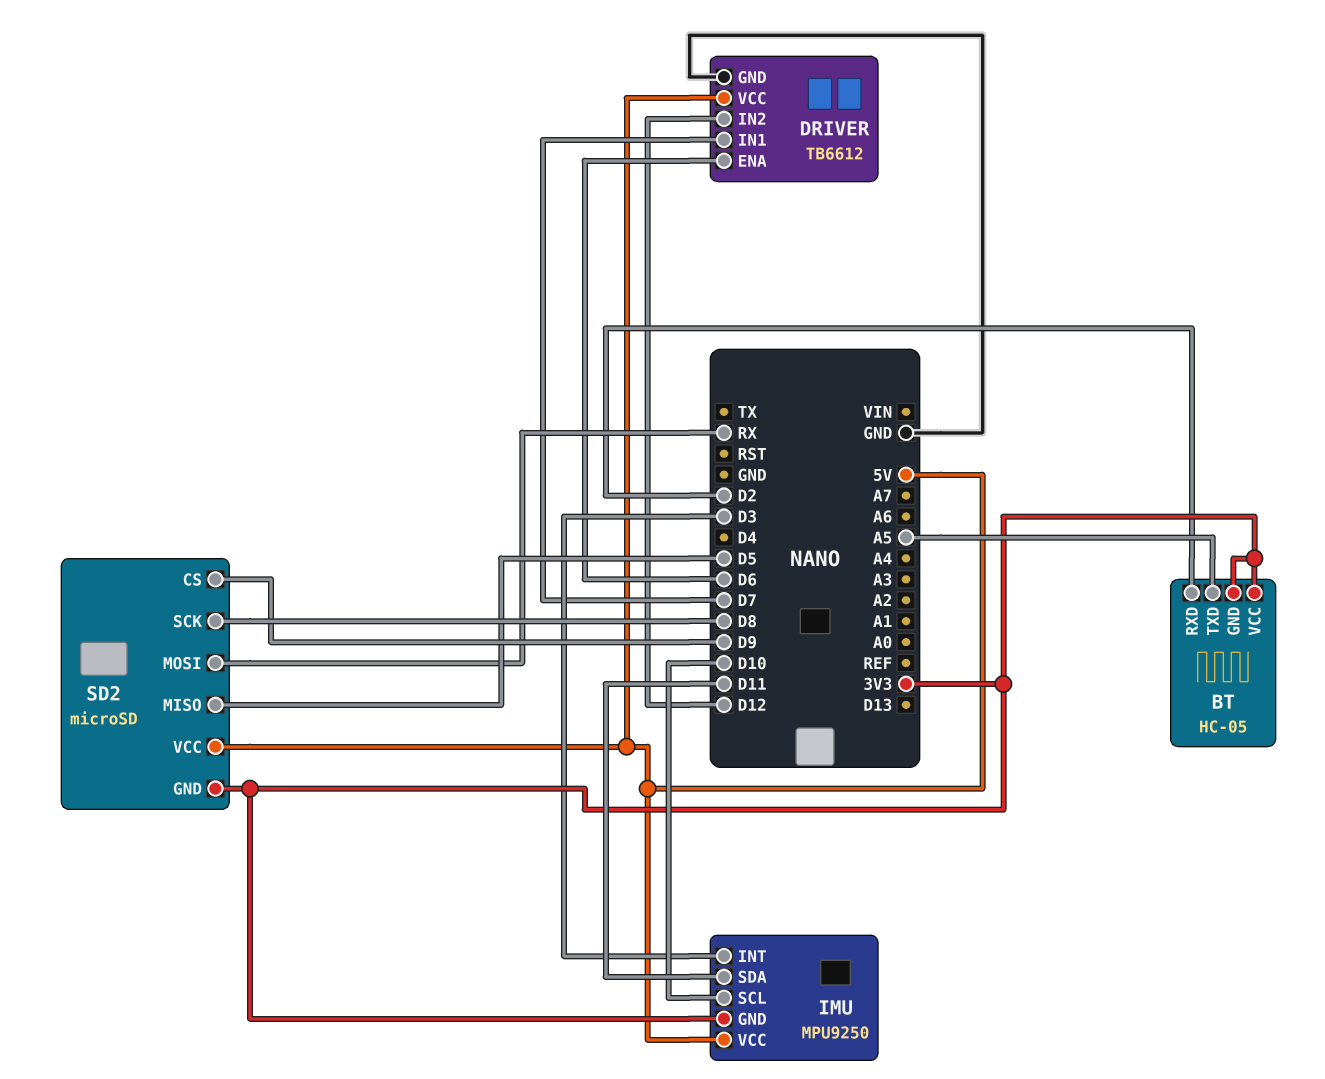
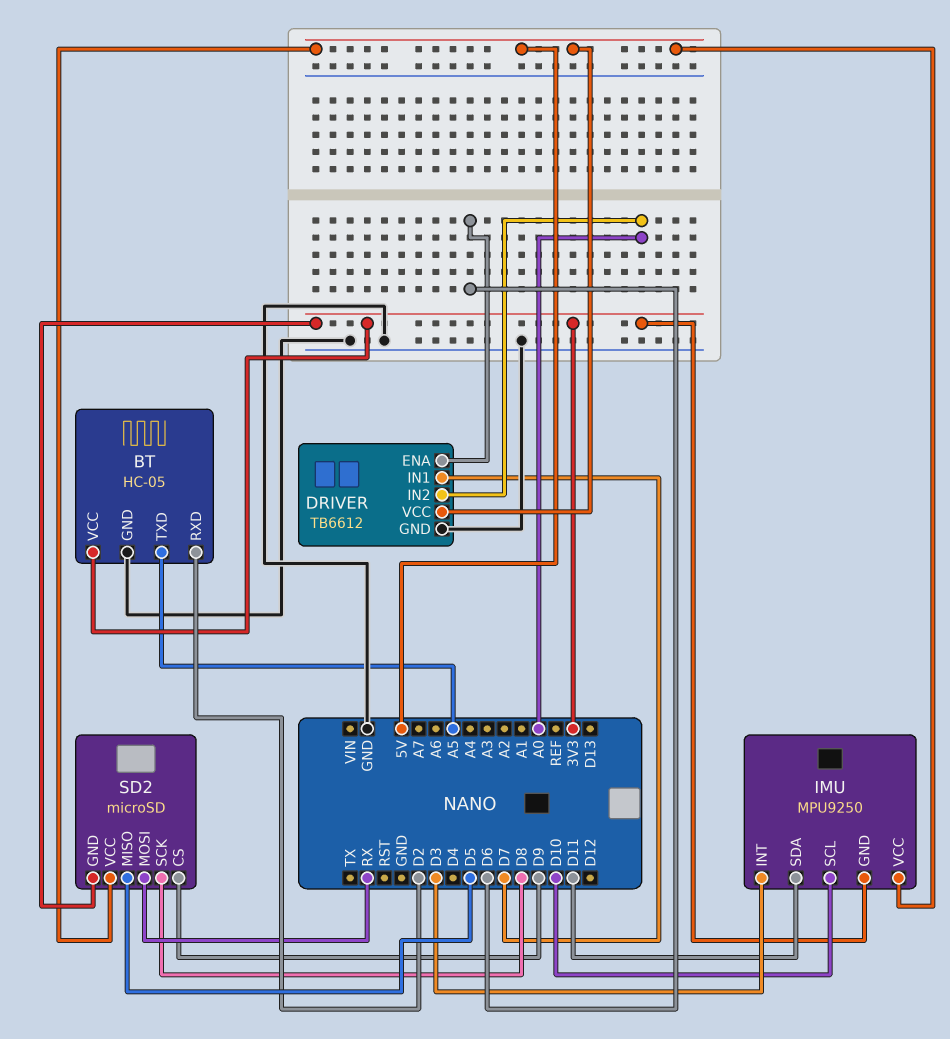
BT pin GND: 3V3 -> GND
DRIVER pin IN2: D12 -> A0

